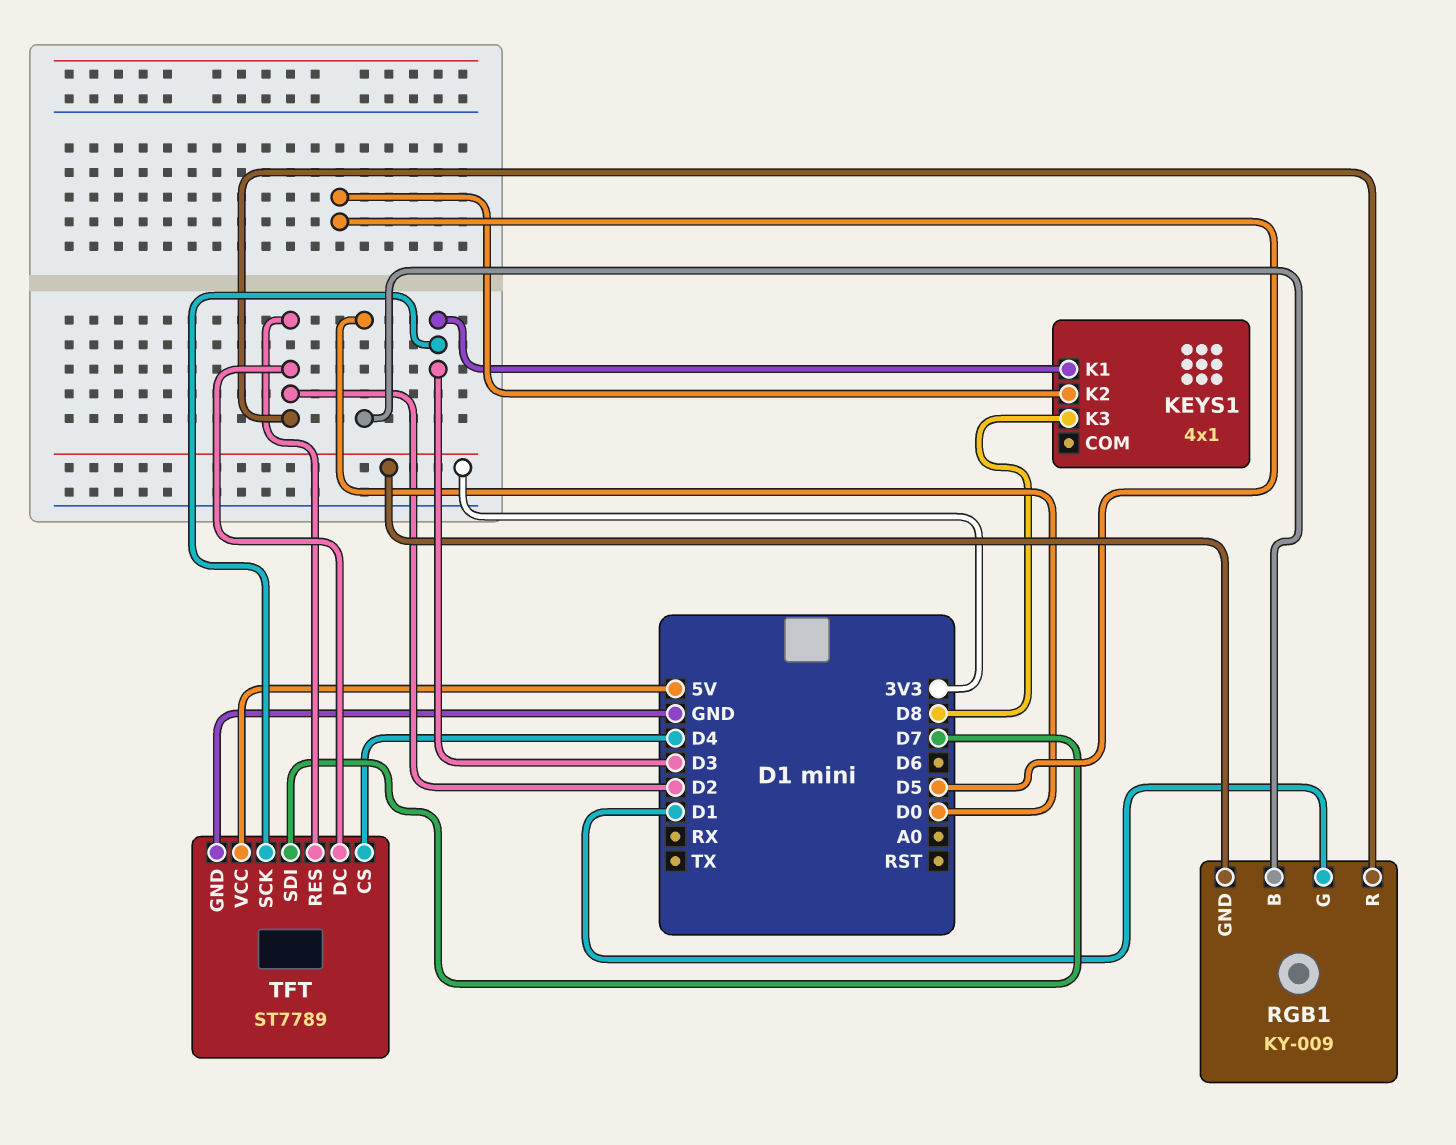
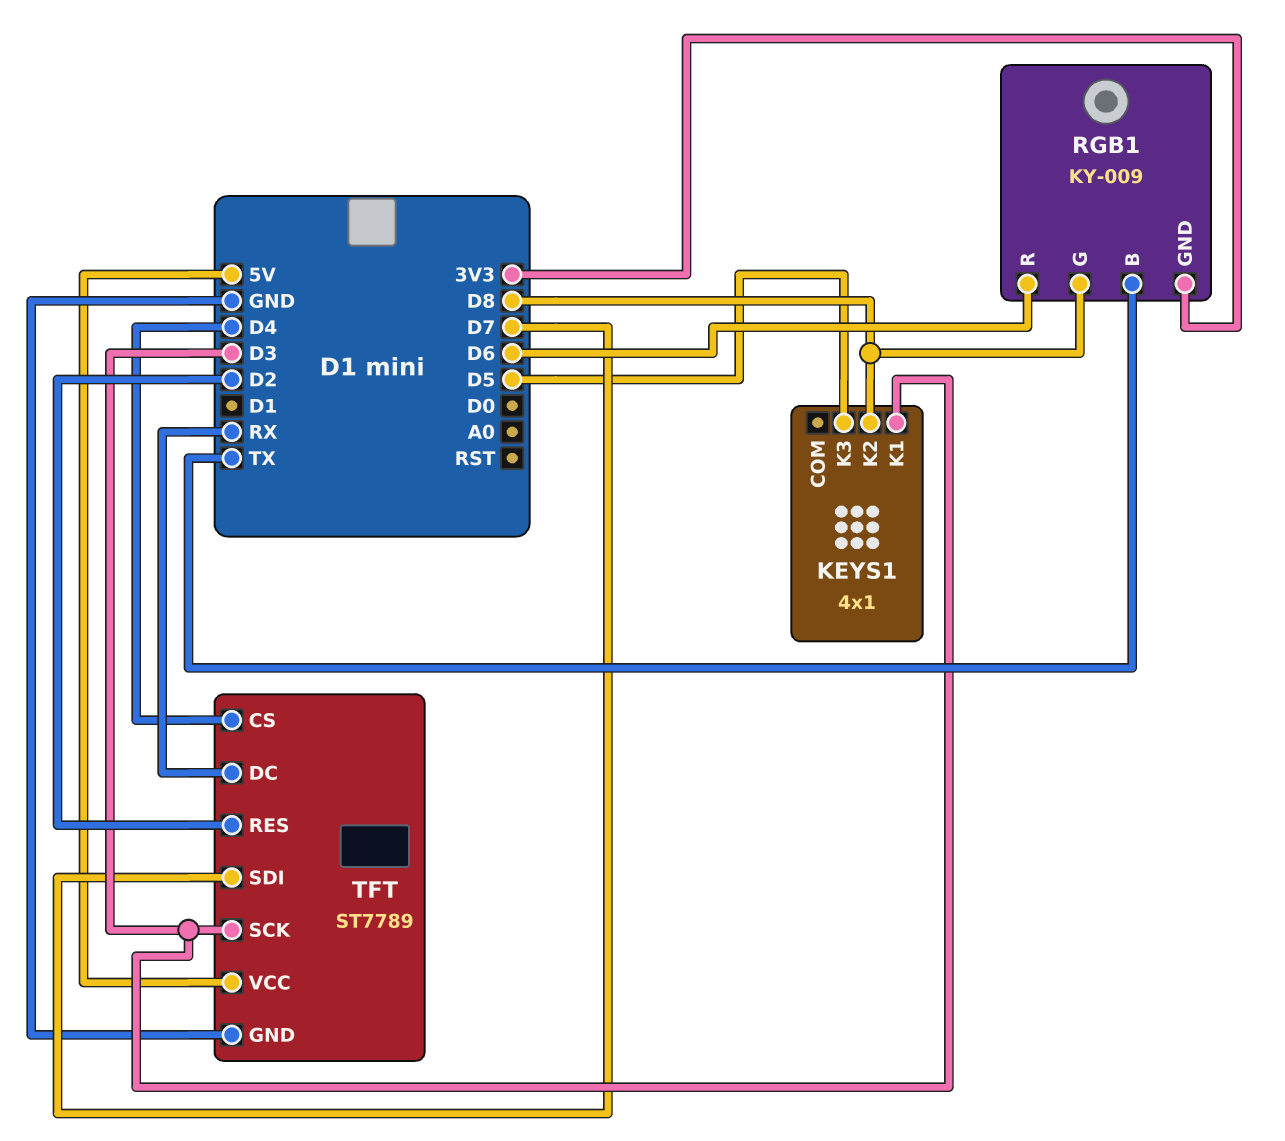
KEYS1 pin K2: D5 -> D8
KEYS1 pin K3: D8 -> D5
RGB1 pin B: D0 -> TX
RGB1 pin G: D1 -> D8
RGB1 pin R: D2 -> D6
TFT pin DC: D2 -> RX

